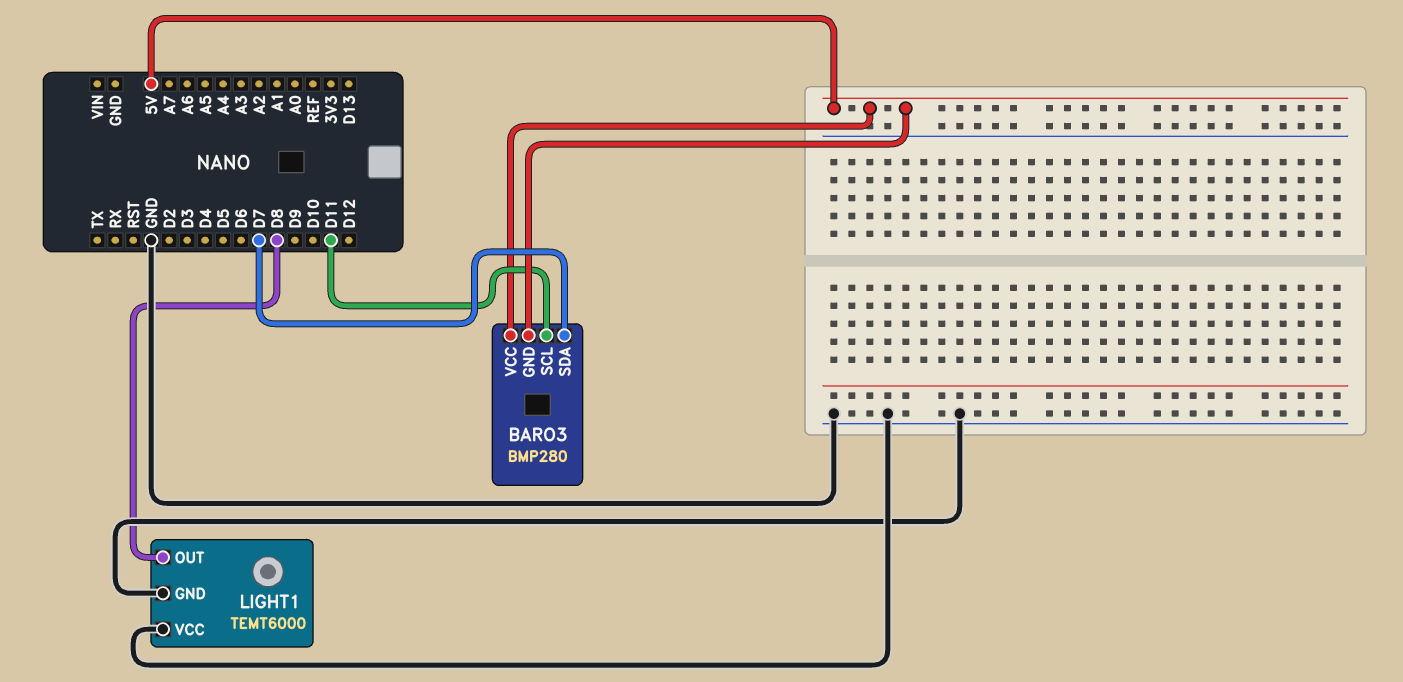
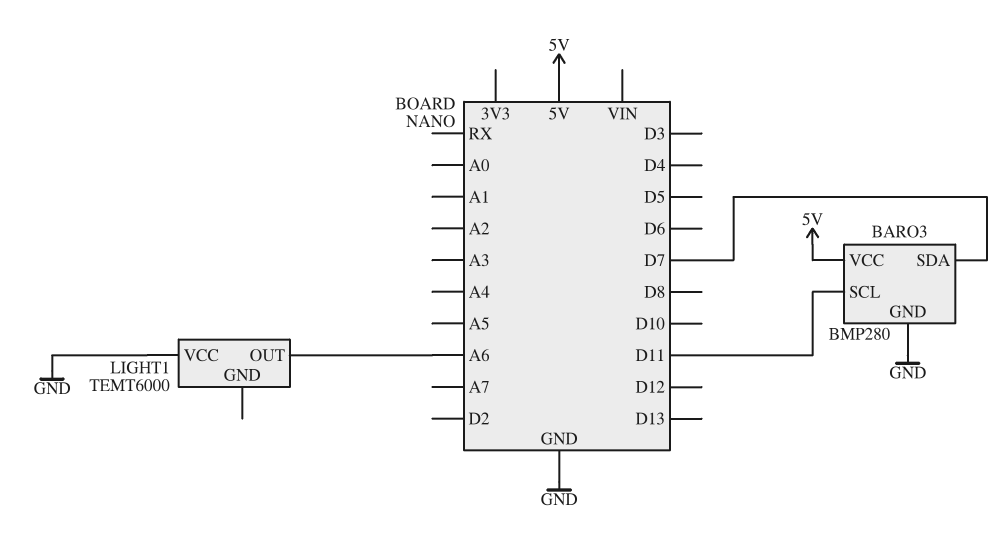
BARO3 pin GND: 5V -> GND
LIGHT1 pin GND: GND -> none
LIGHT1 pin OUT: D8 -> A6

